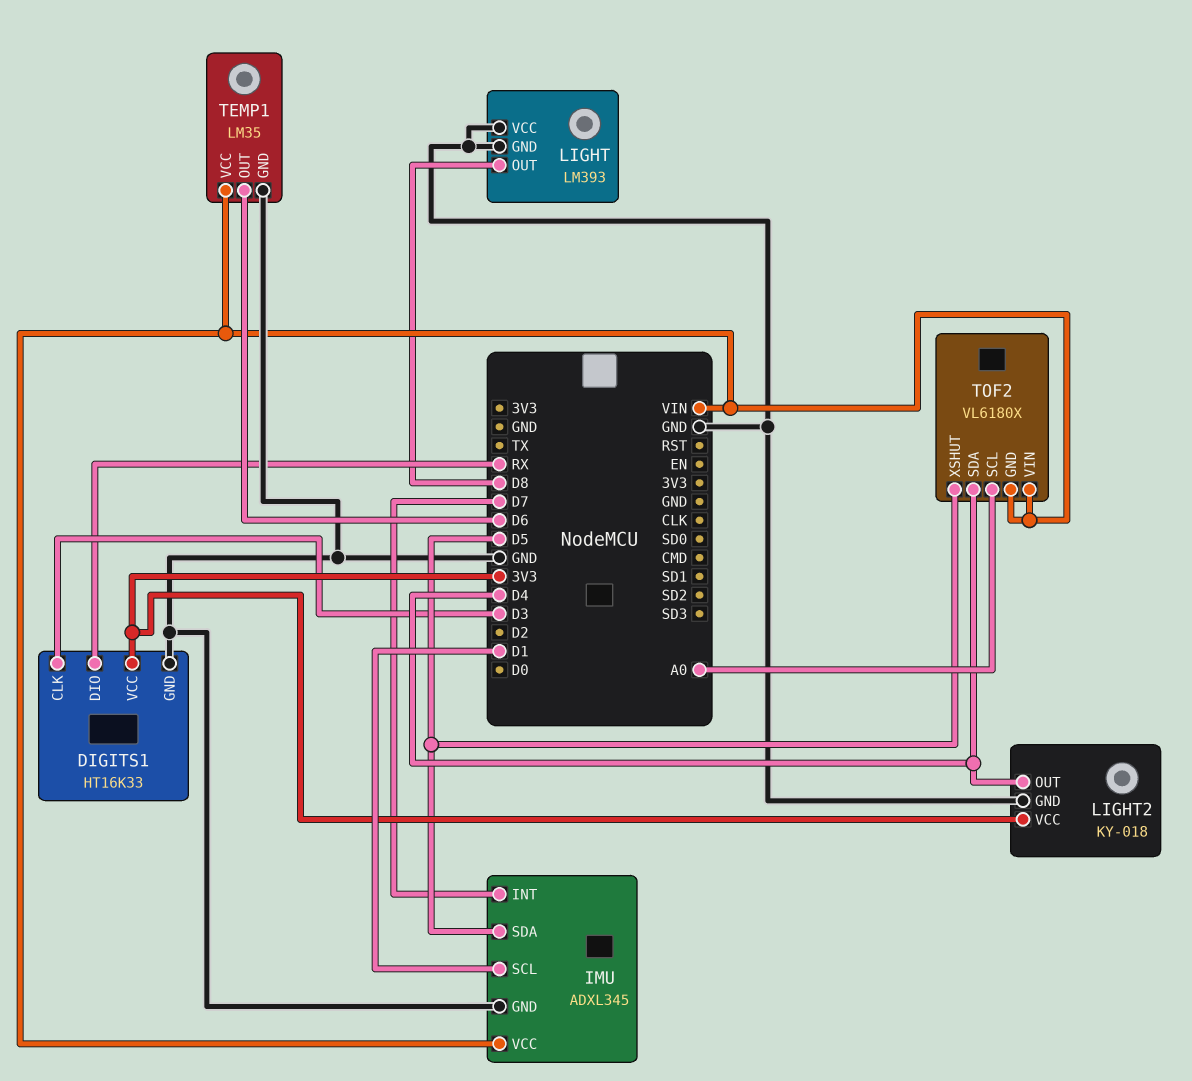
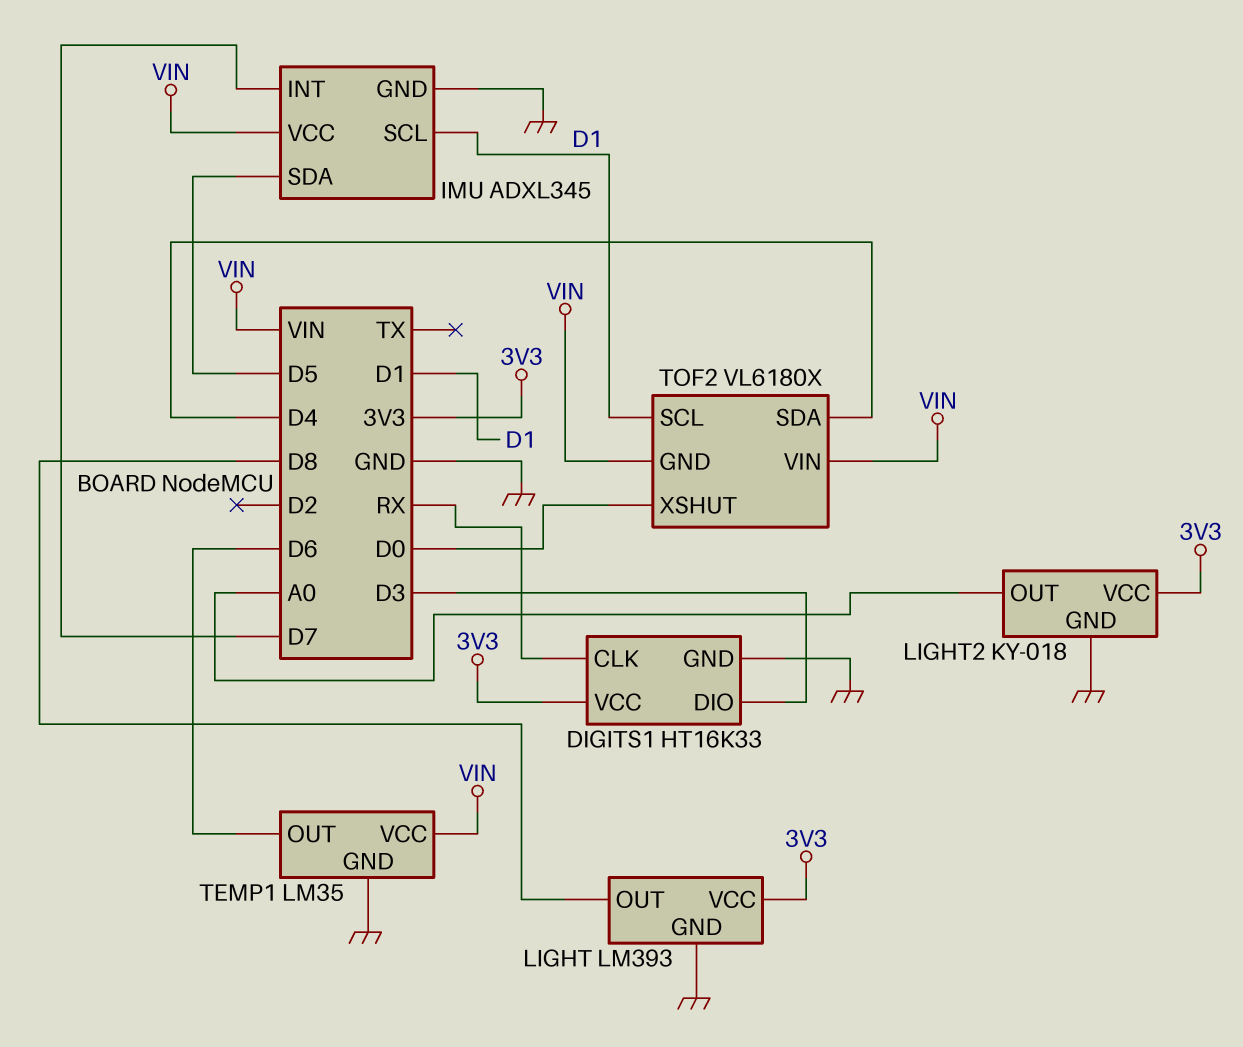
DIGITS1 pin CLK: D3 -> RX
DIGITS1 pin DIO: RX -> D3
LIGHT pin VCC: GND -> 3V3
LIGHT2 pin OUT: D4 -> A0
TOF2 pin SCL: A0 -> D1
TOF2 pin XSHUT: D5 -> D0

